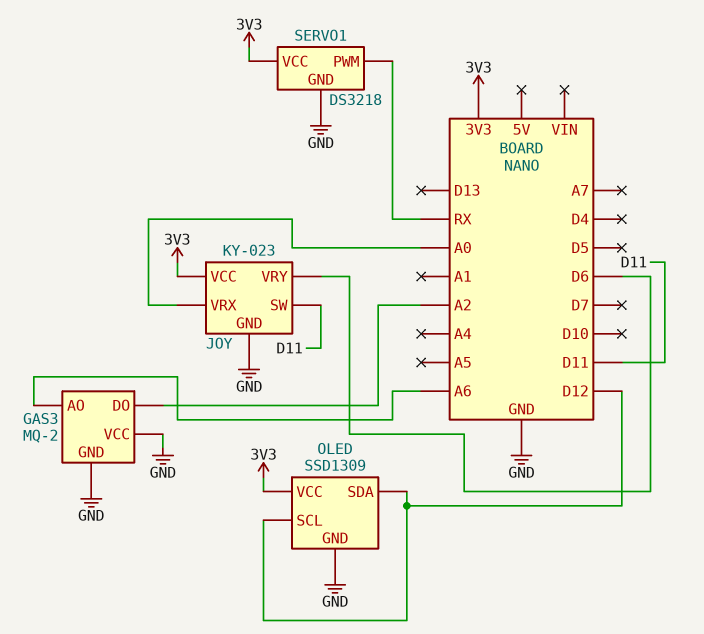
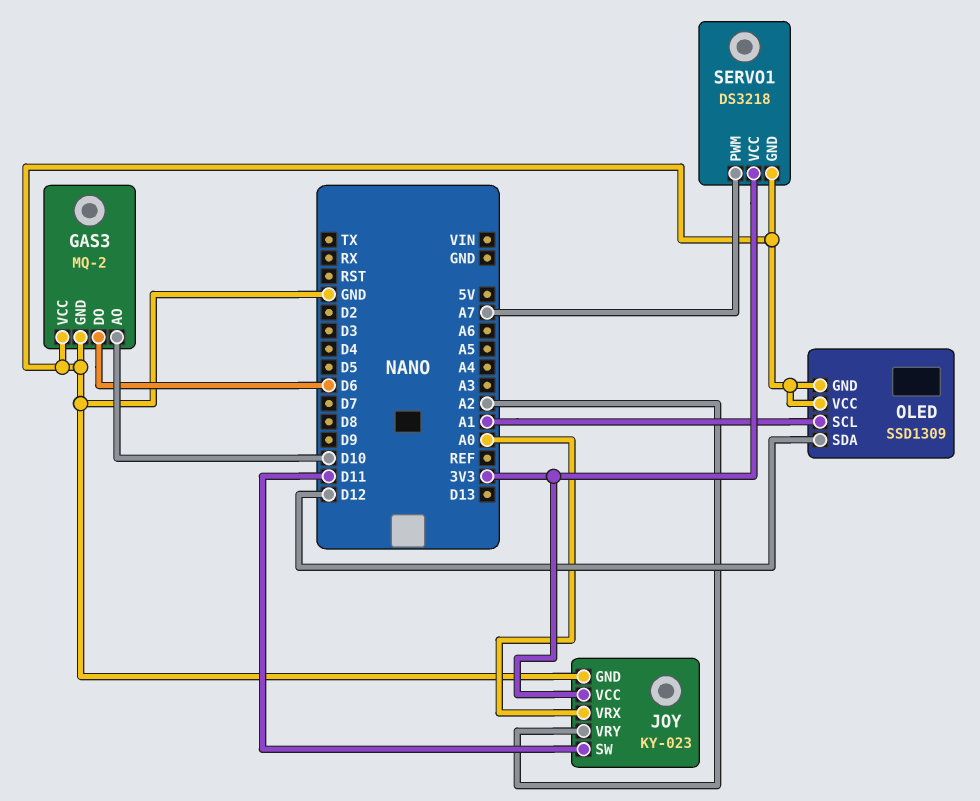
GAS3 pin AO: A6 -> D10
GAS3 pin DO: A2 -> D6
JOY pin VRY: D6 -> A2
OLED pin SCL: D12 -> A1
OLED pin VCC: 3V3 -> GND
SERVO1 pin PWM: RX -> A7

